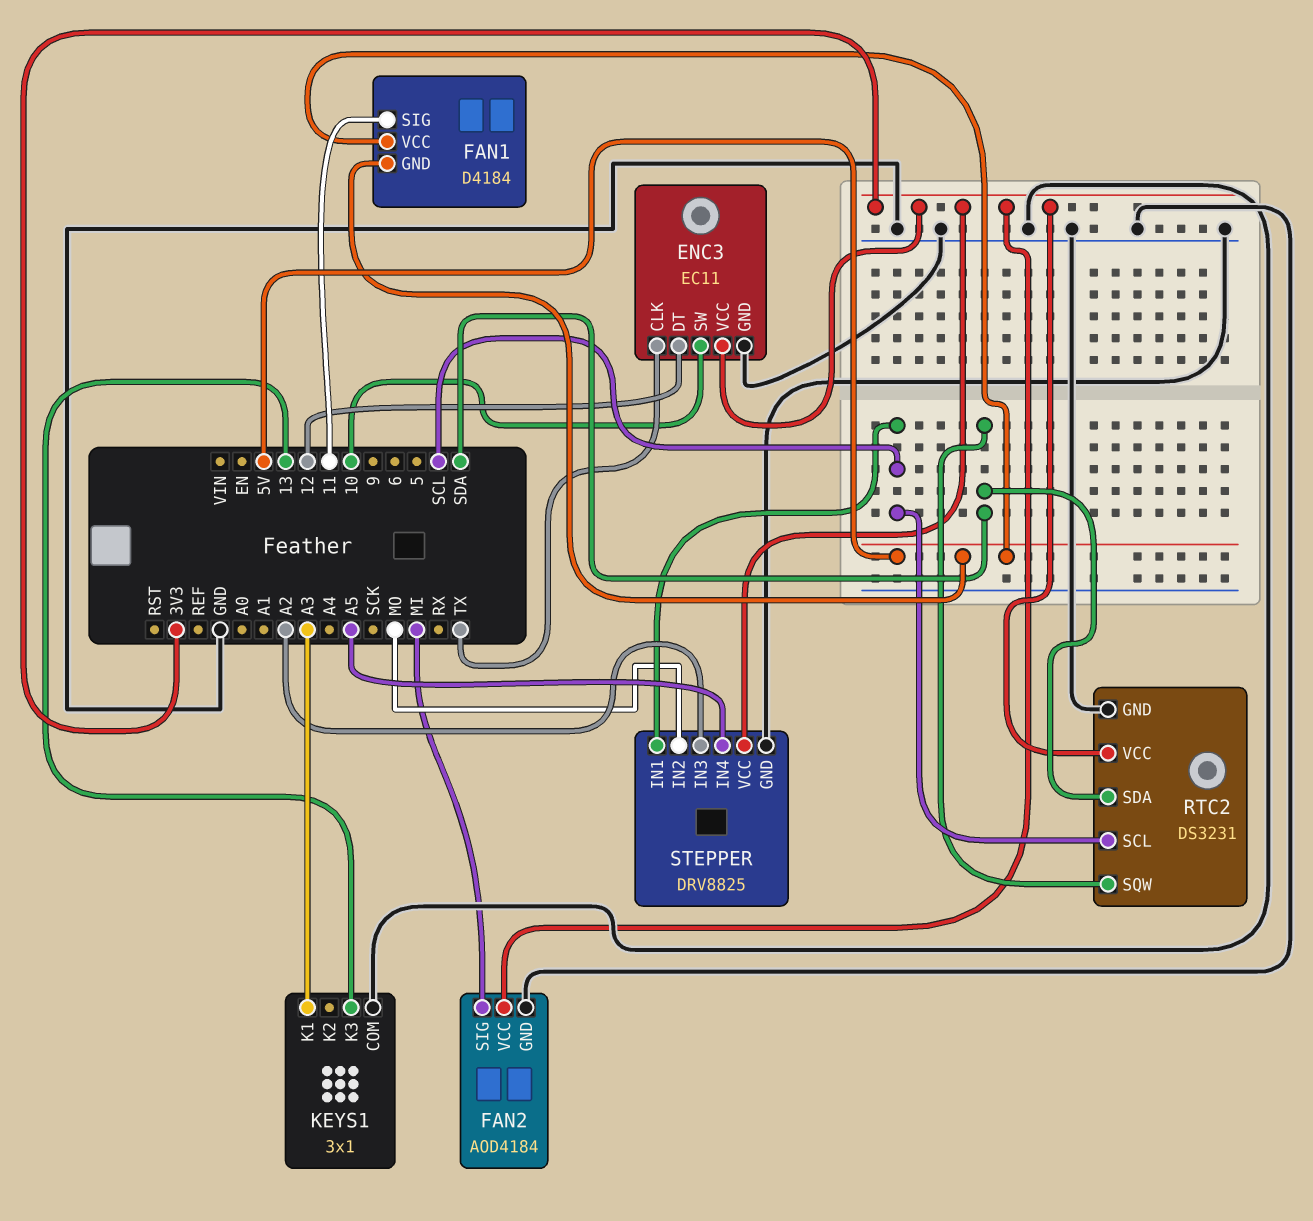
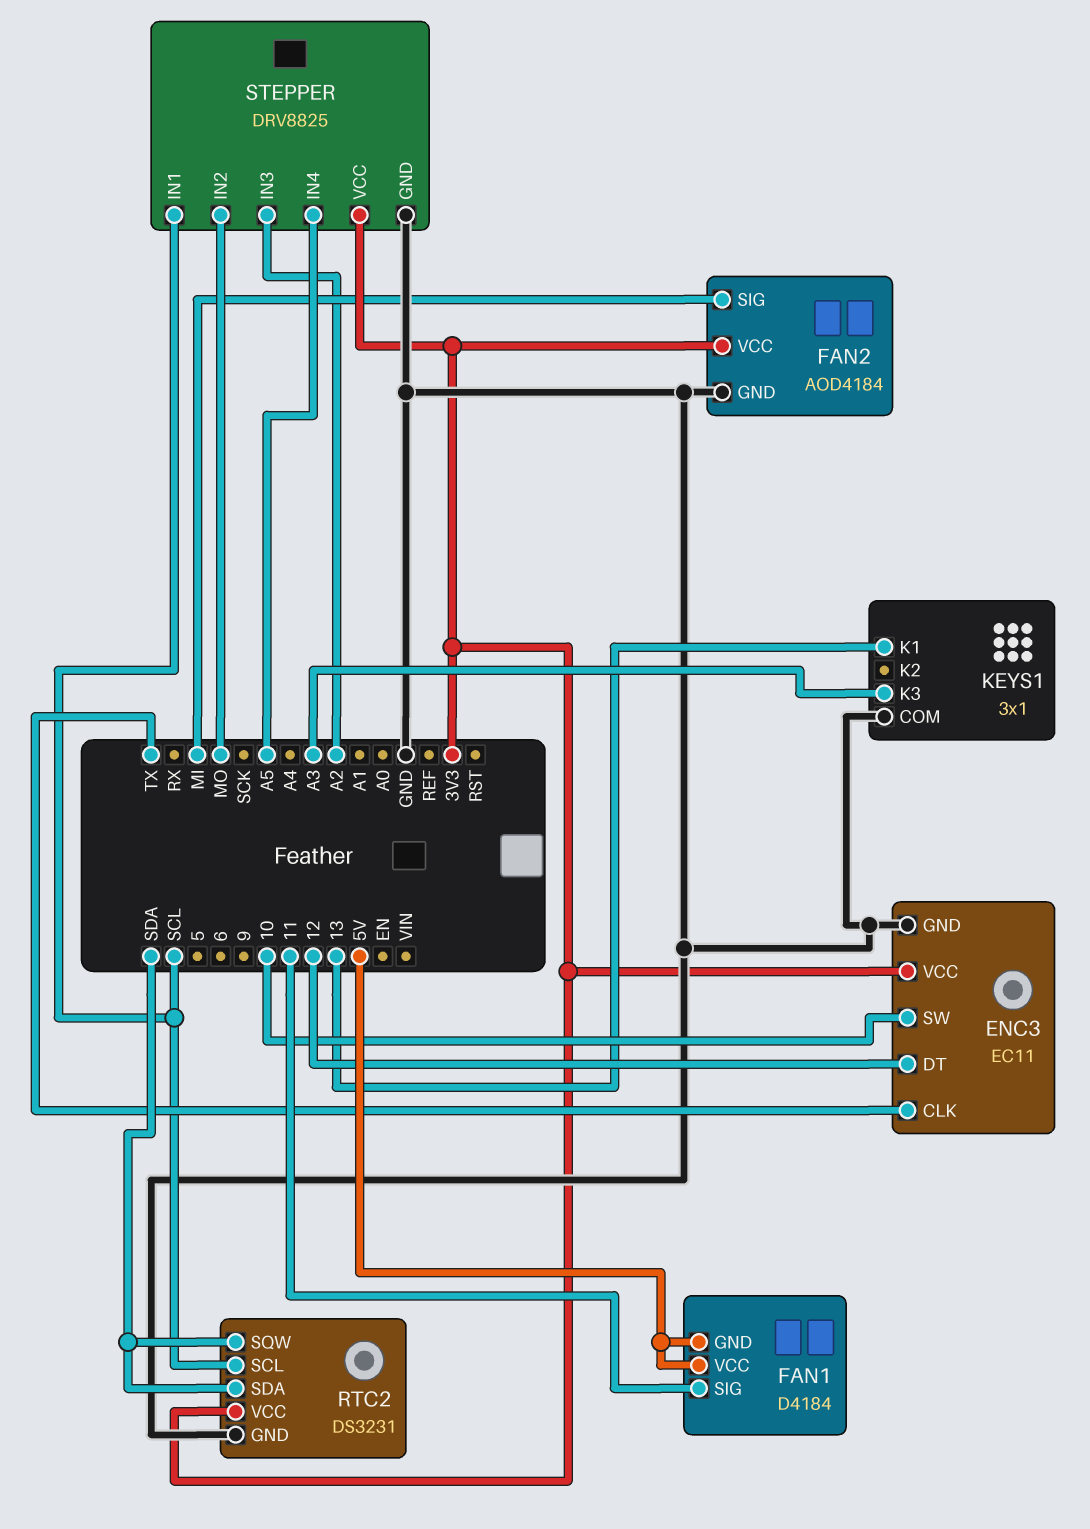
KEYS1 pin K1: A3 -> 13
KEYS1 pin K3: 13 -> A3

